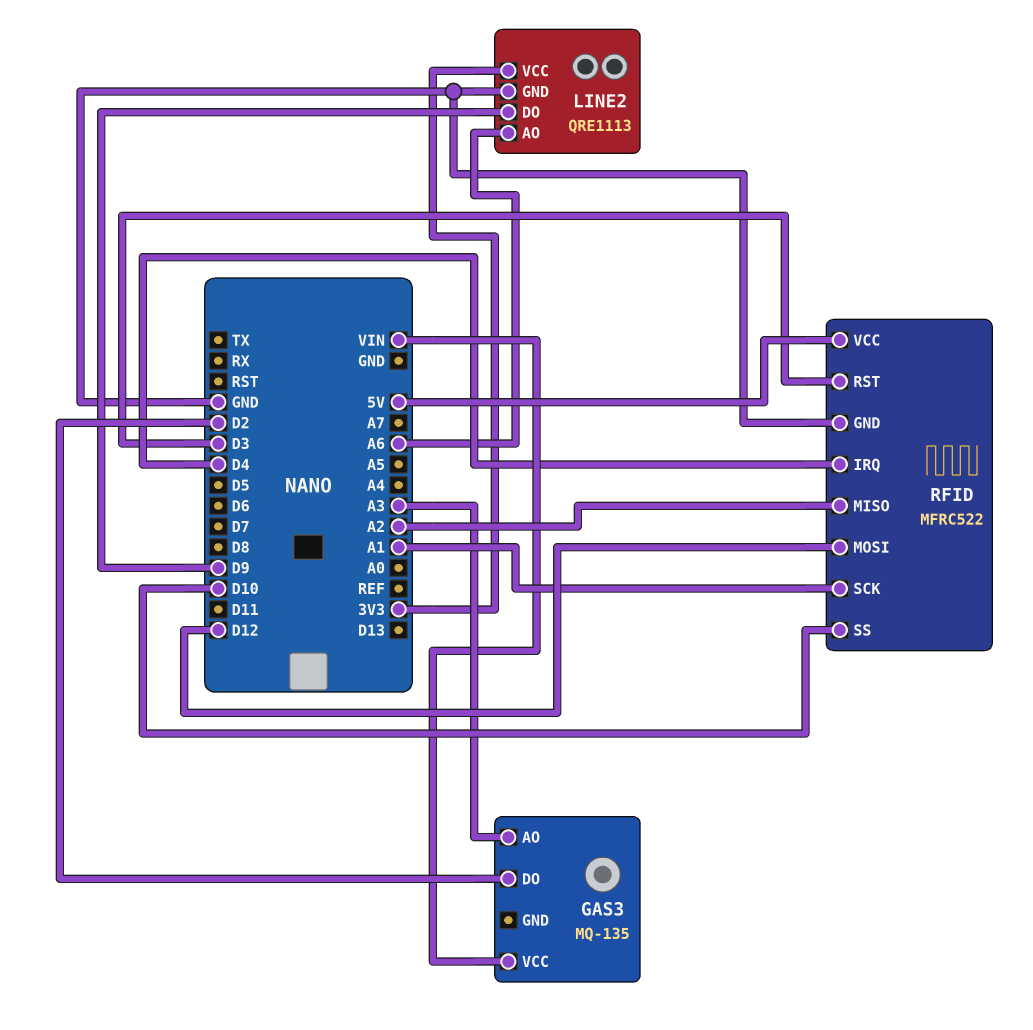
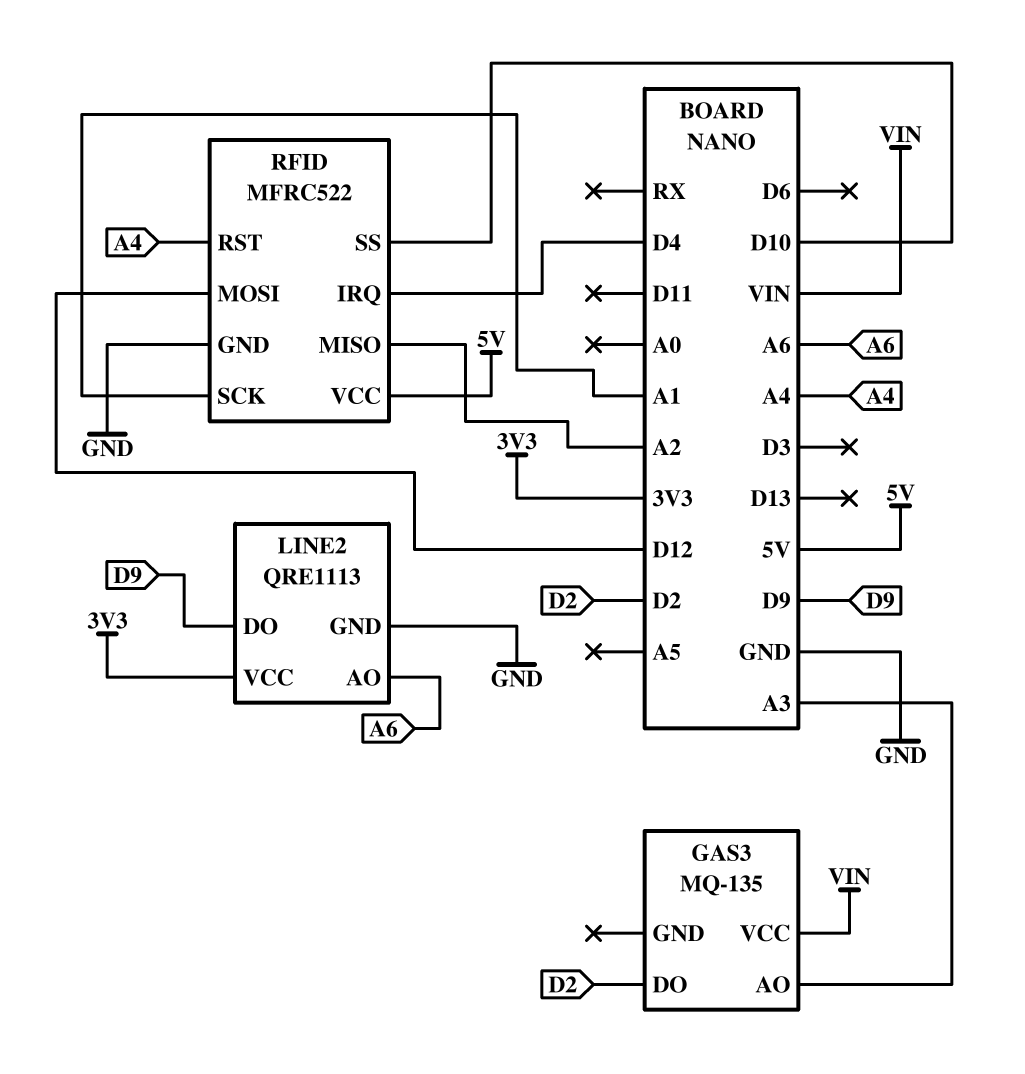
RFID pin RST: D3 -> A4

